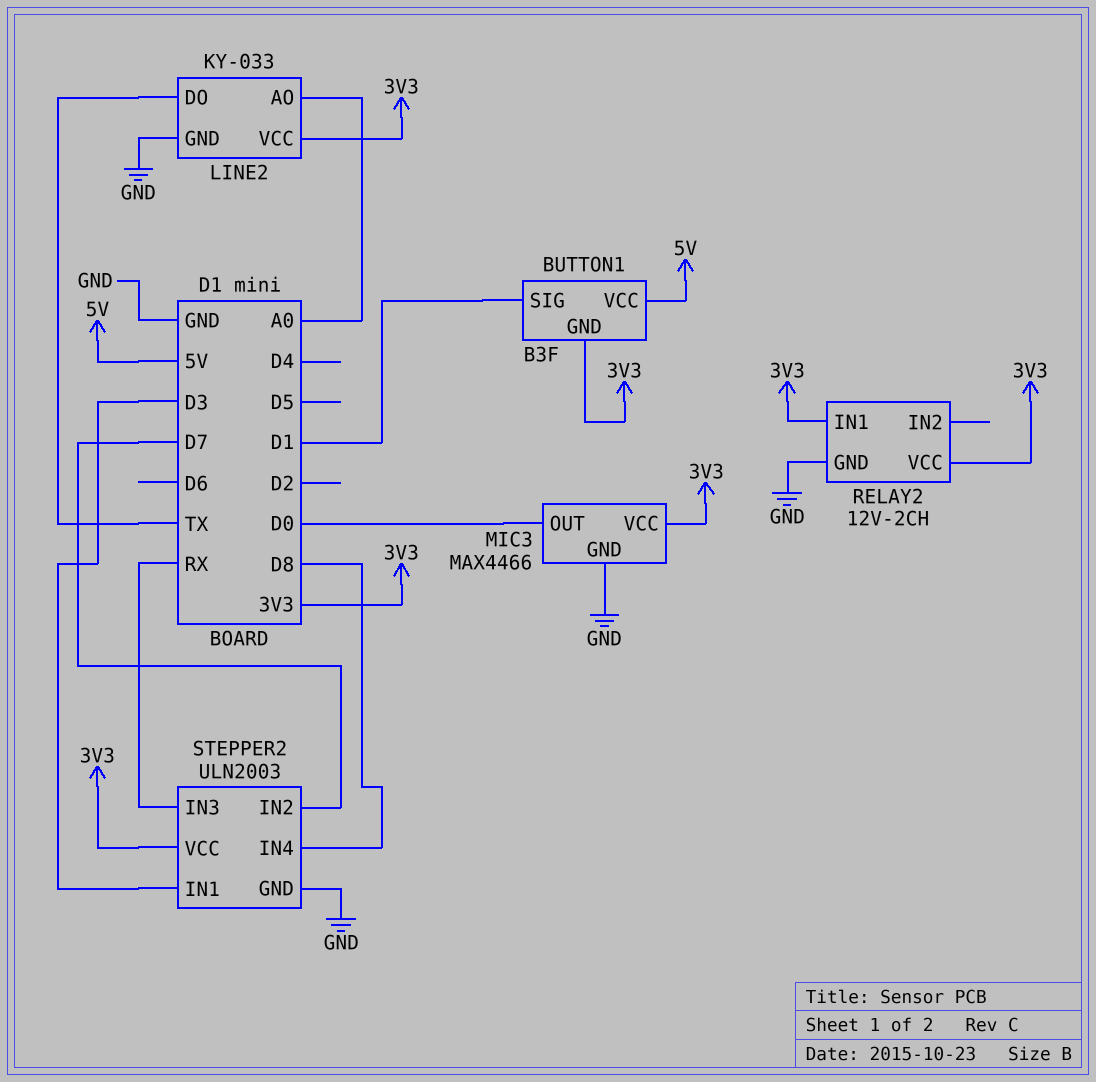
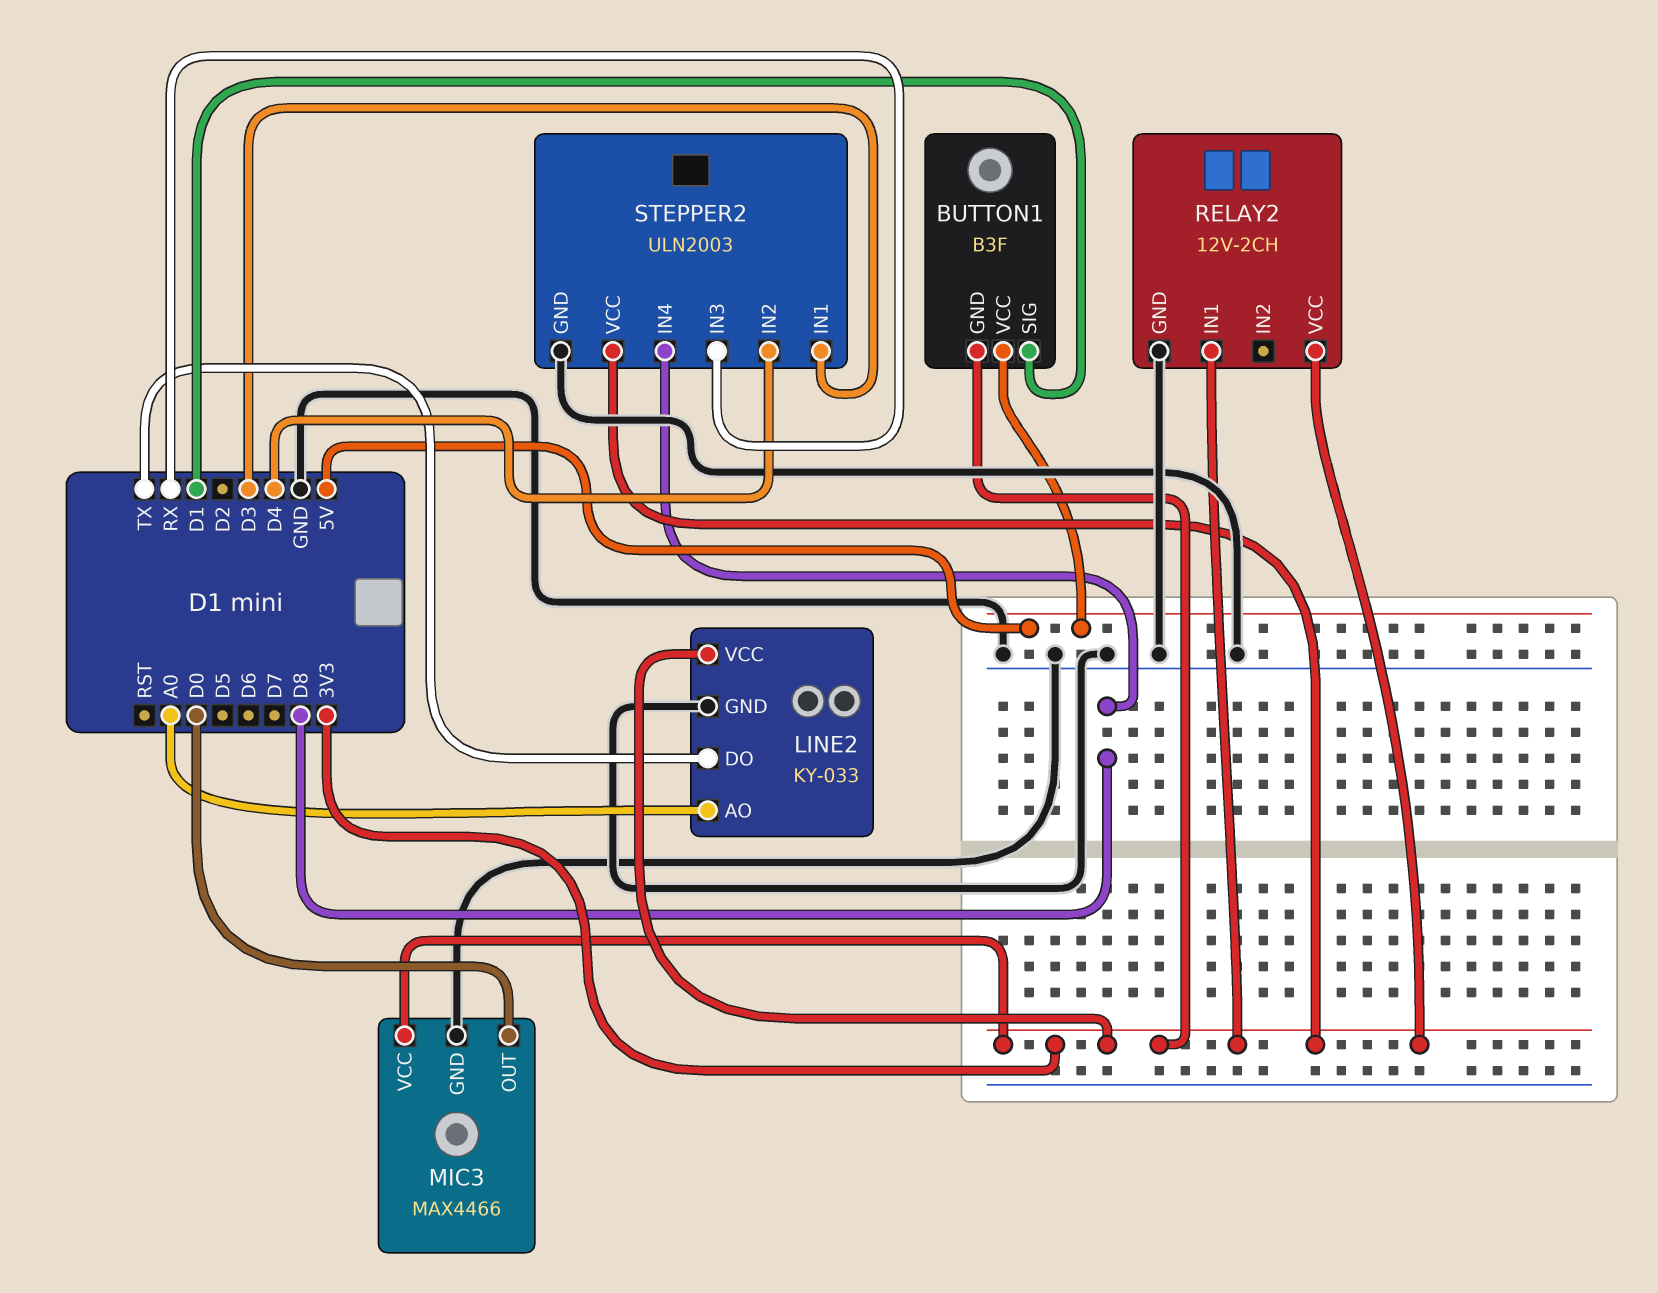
STEPPER2 pin IN2: D7 -> D4

